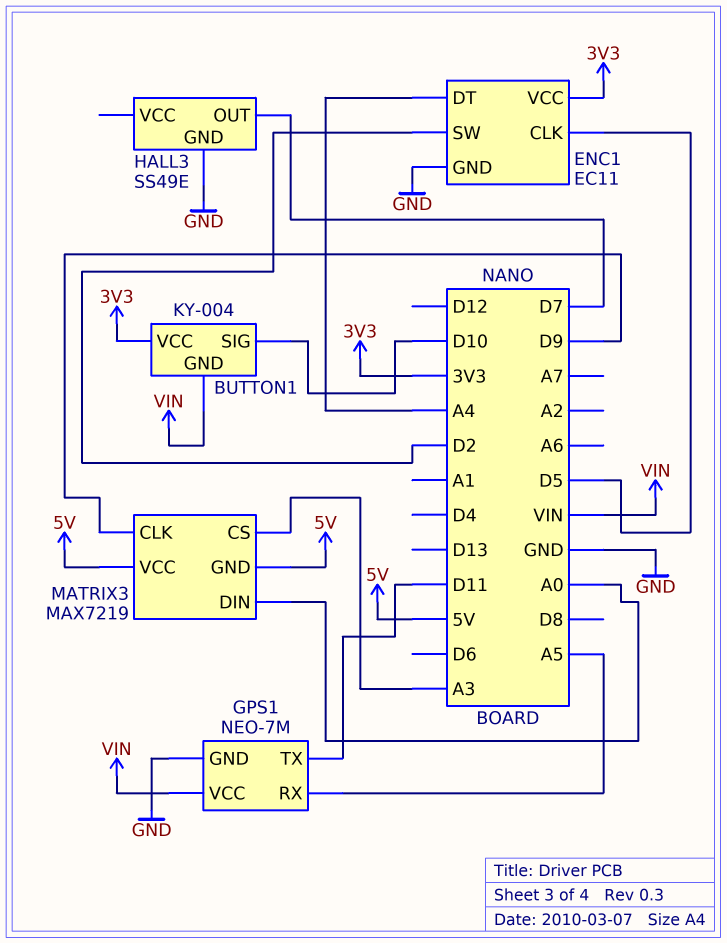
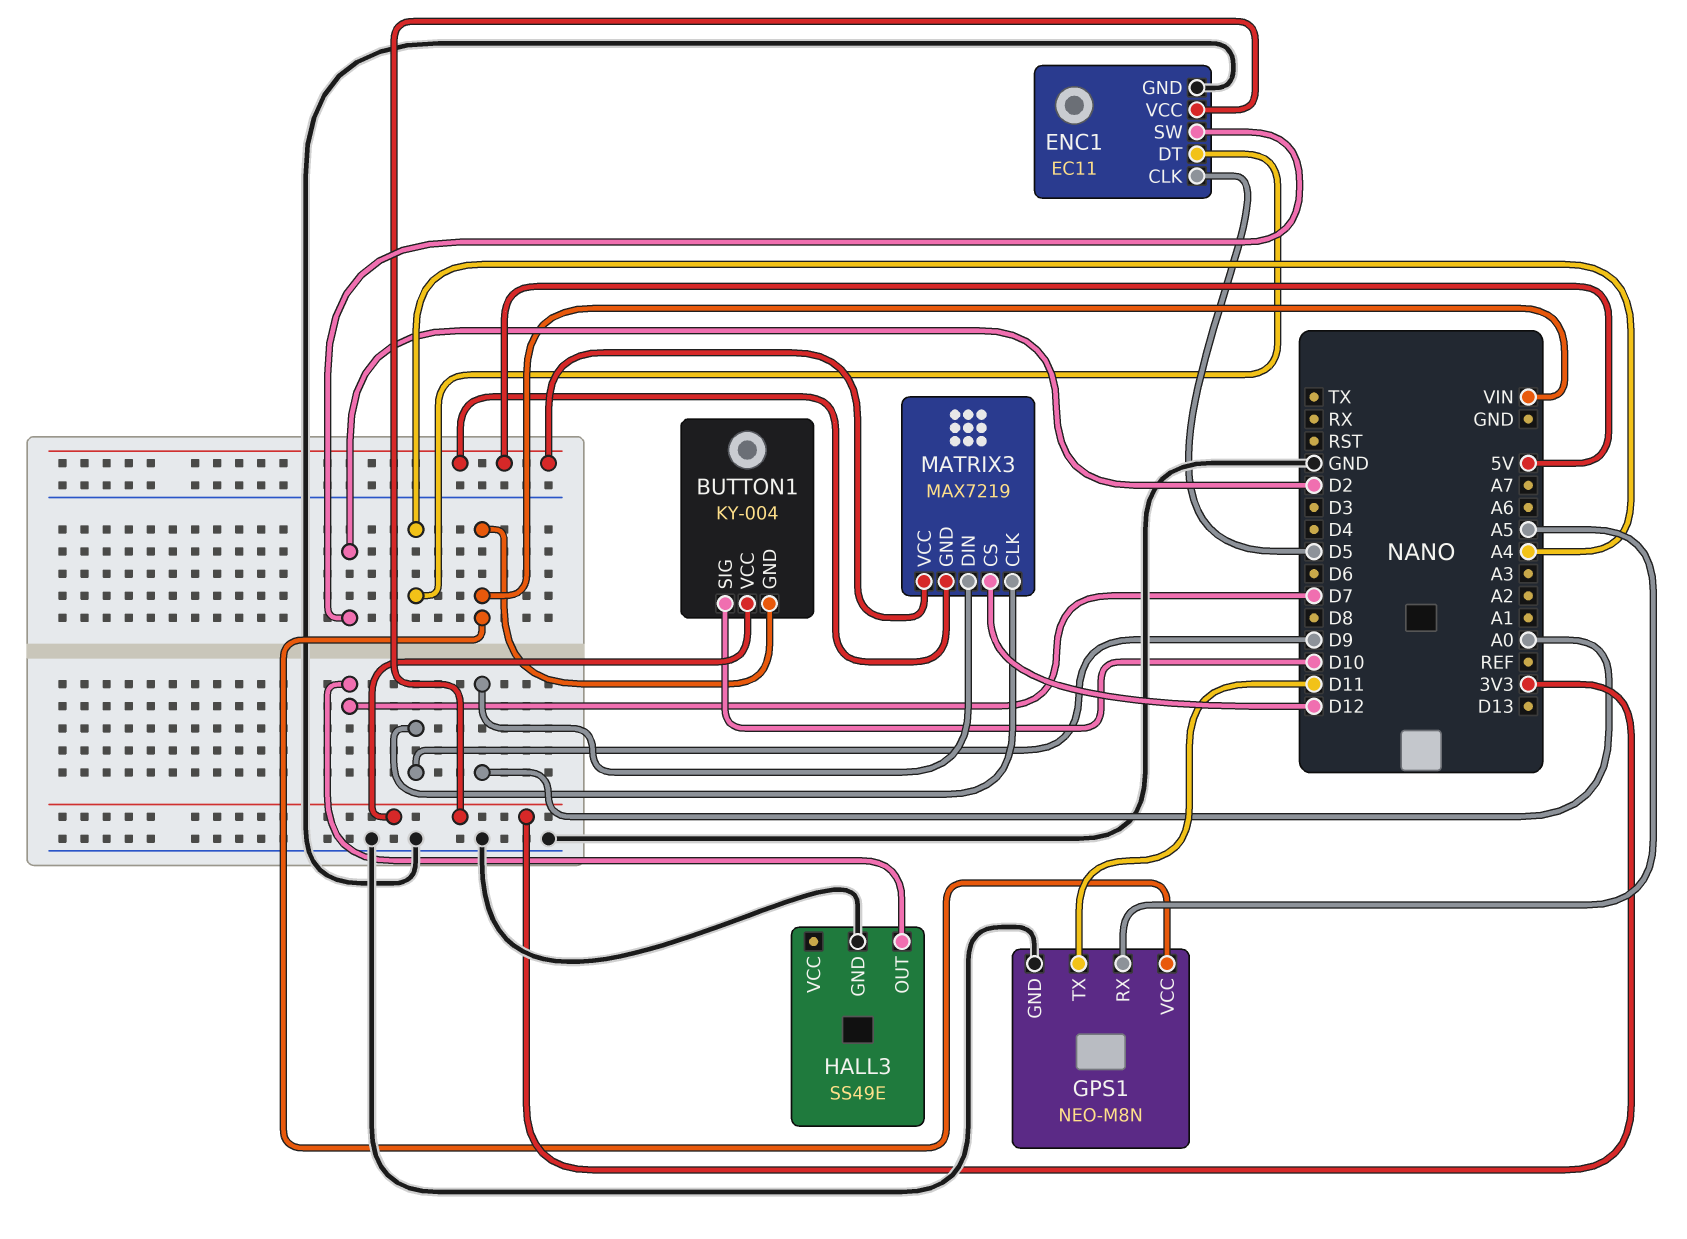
GPS1: NEO-7M -> NEO-M8N
MATRIX3 pin CS: A3 -> D12

